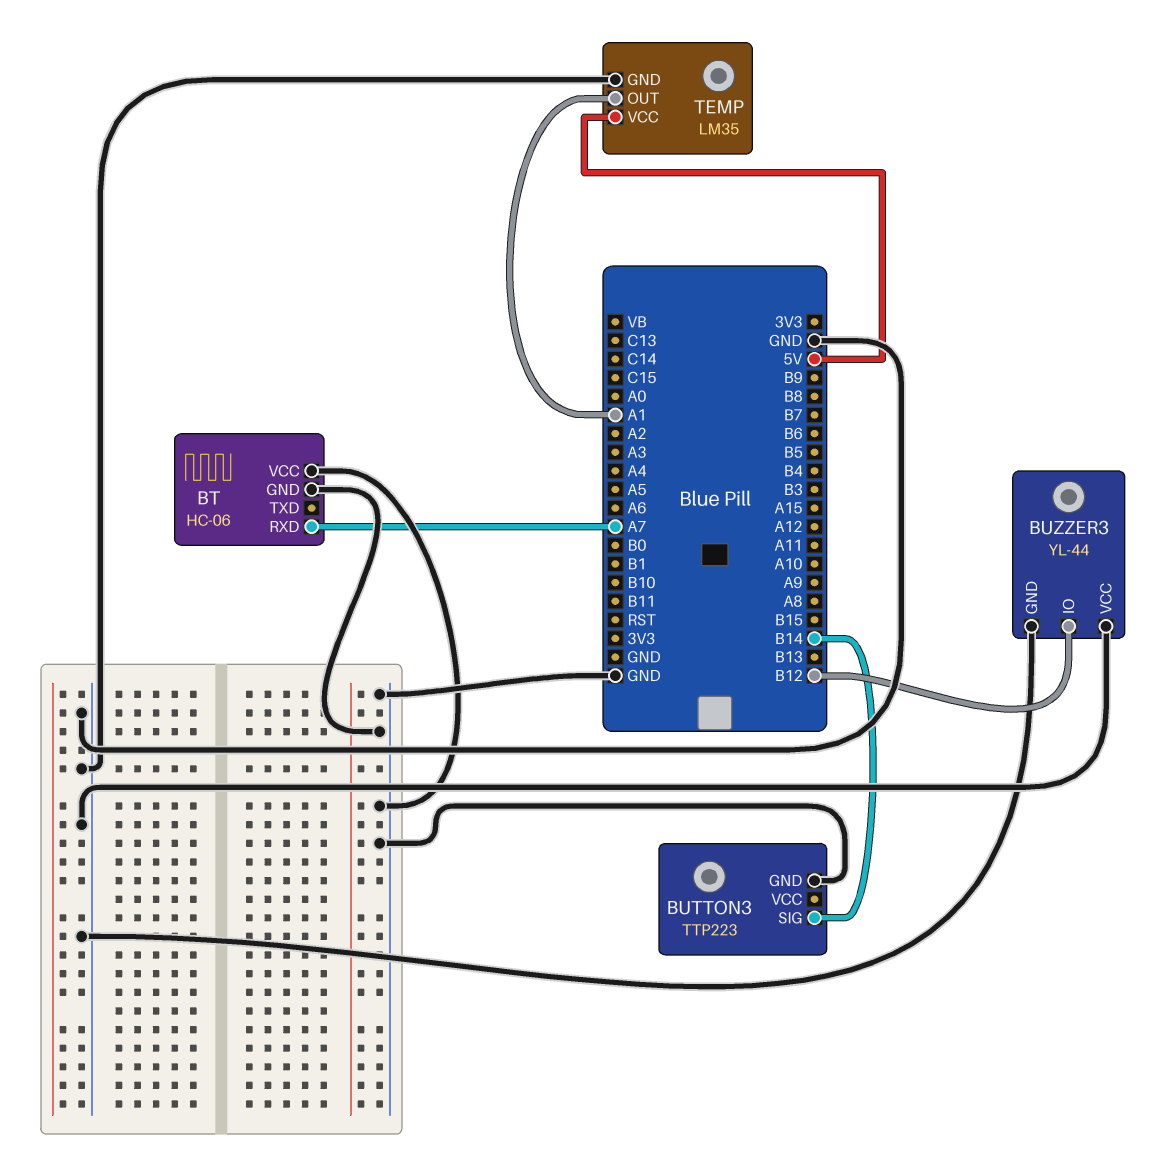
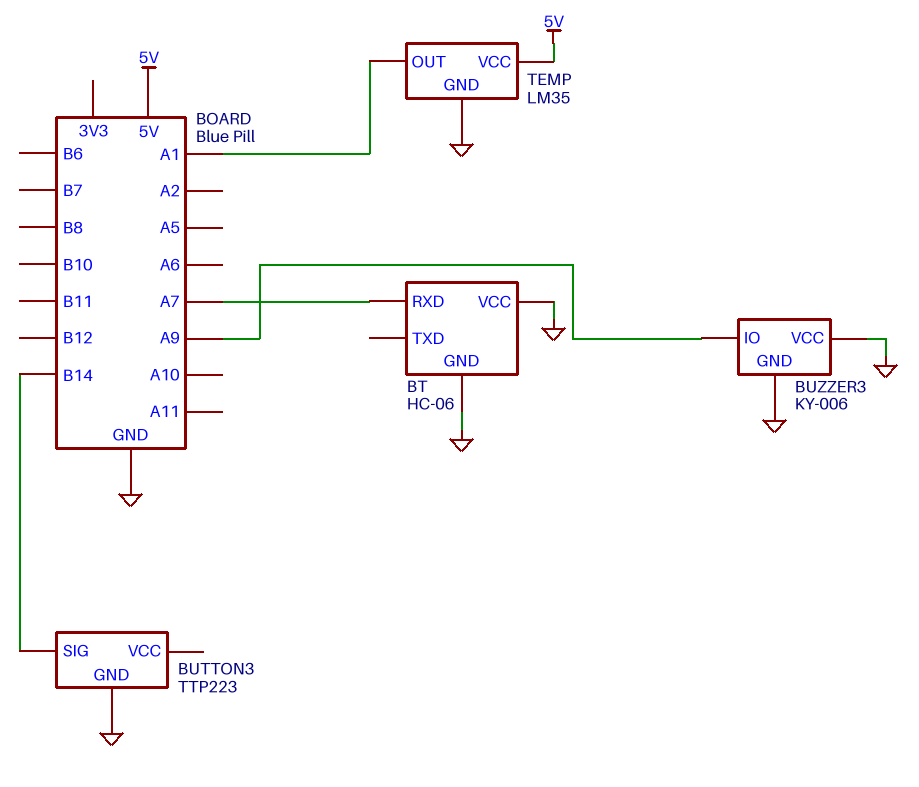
BUZZER3: YL-44 -> KY-006
BUZZER3 pin IO: B12 -> A9

